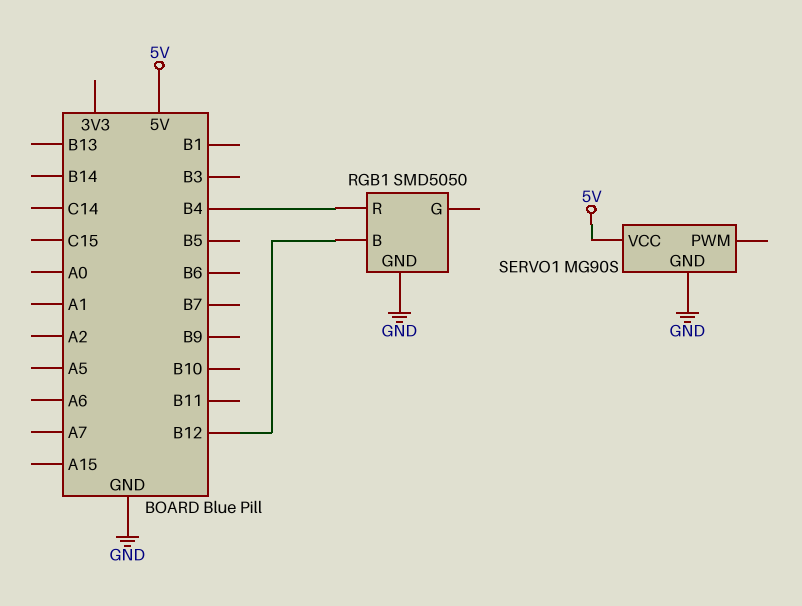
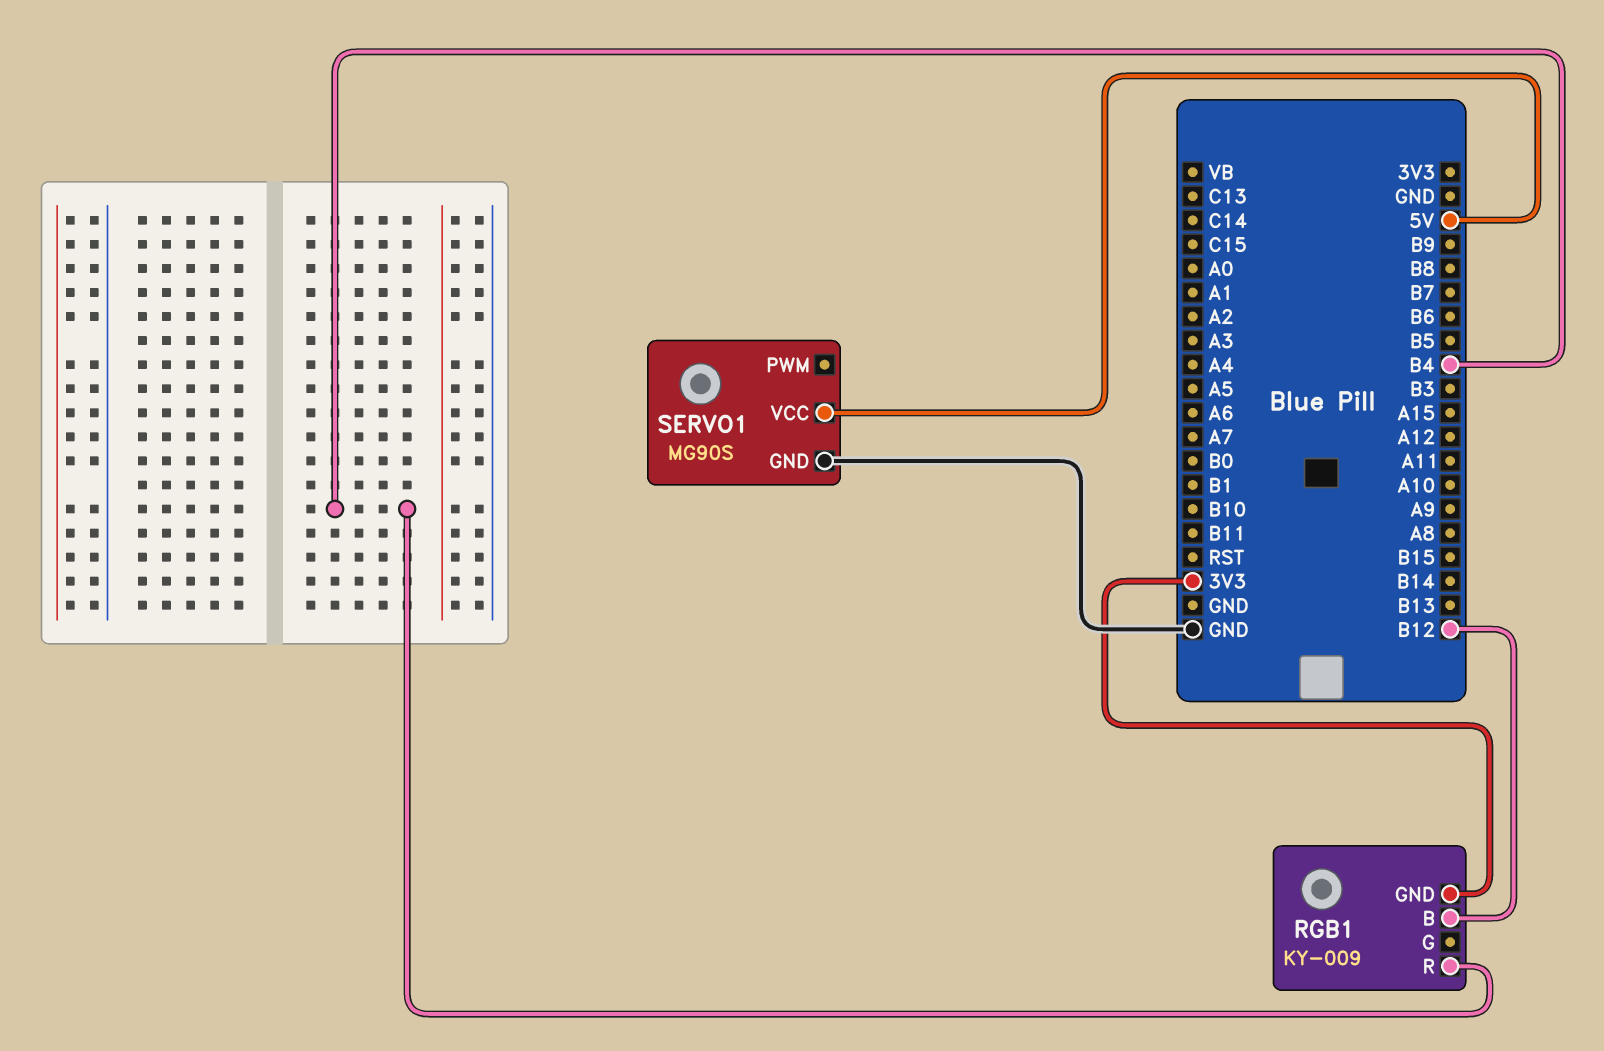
RGB1: SMD5050 -> KY-009
RGB1 pin GND: GND -> 3V3

